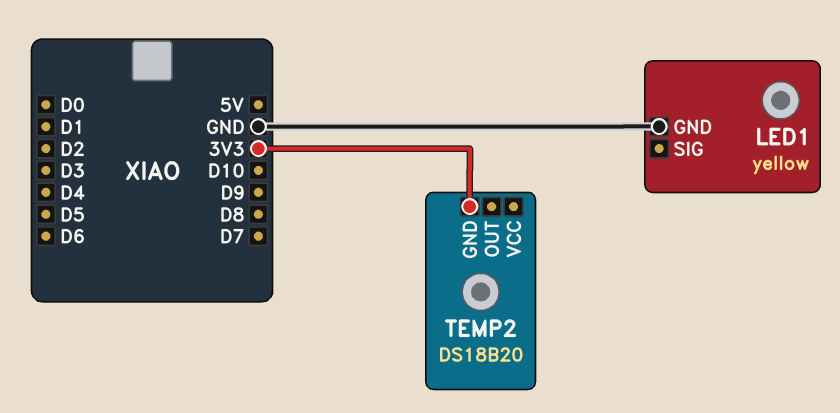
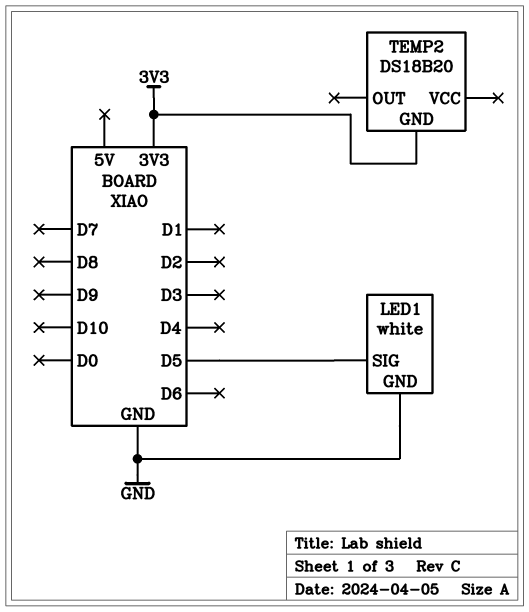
LED1: yellow -> white
LED1 pin SIG: none -> D5

